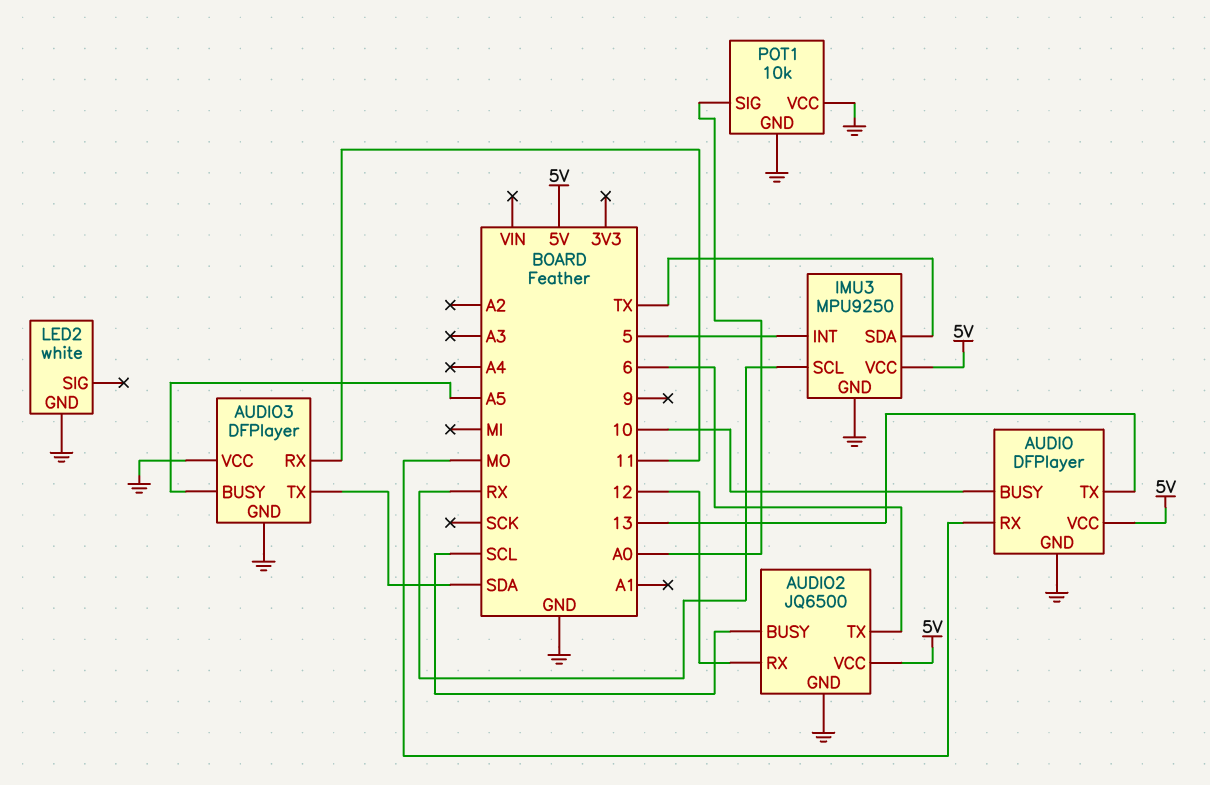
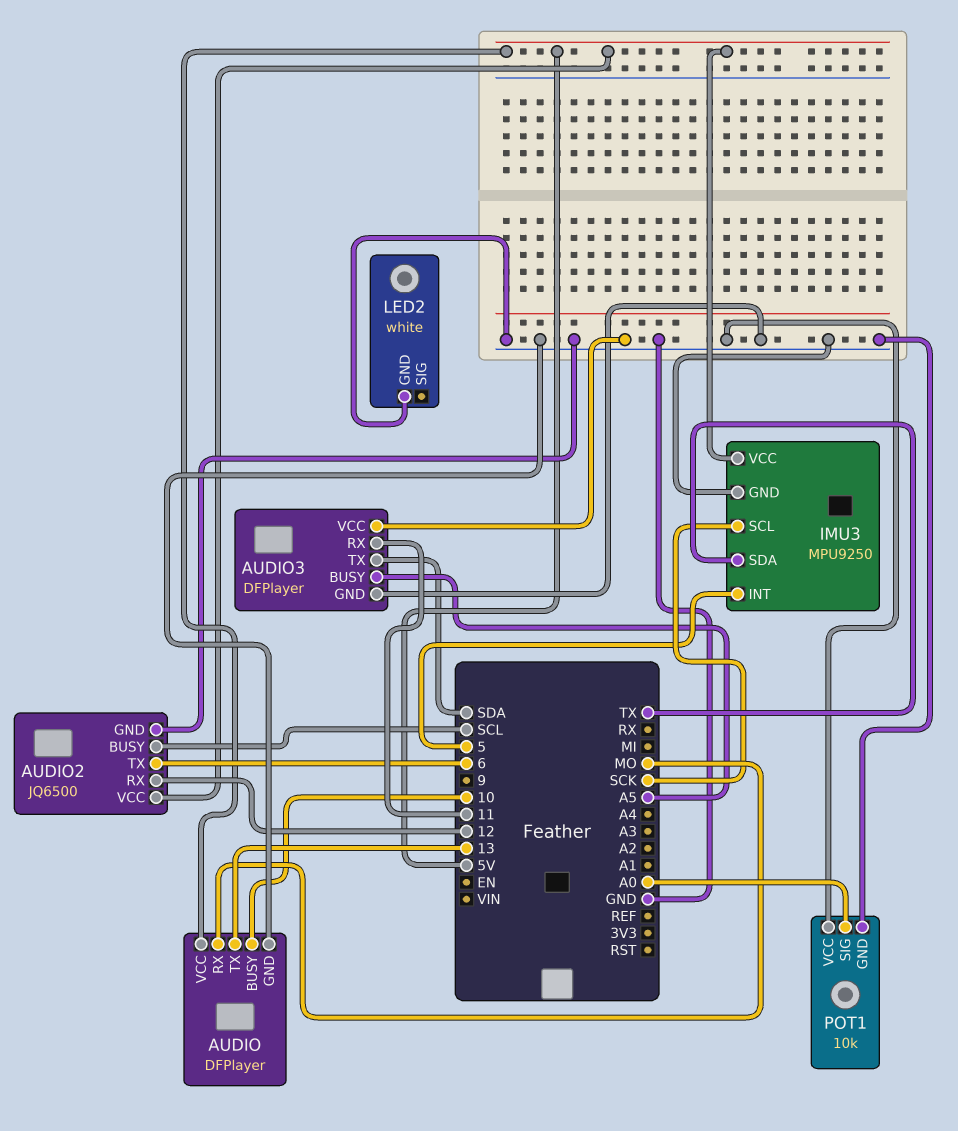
IMU3 pin SCL: RX -> SCK

